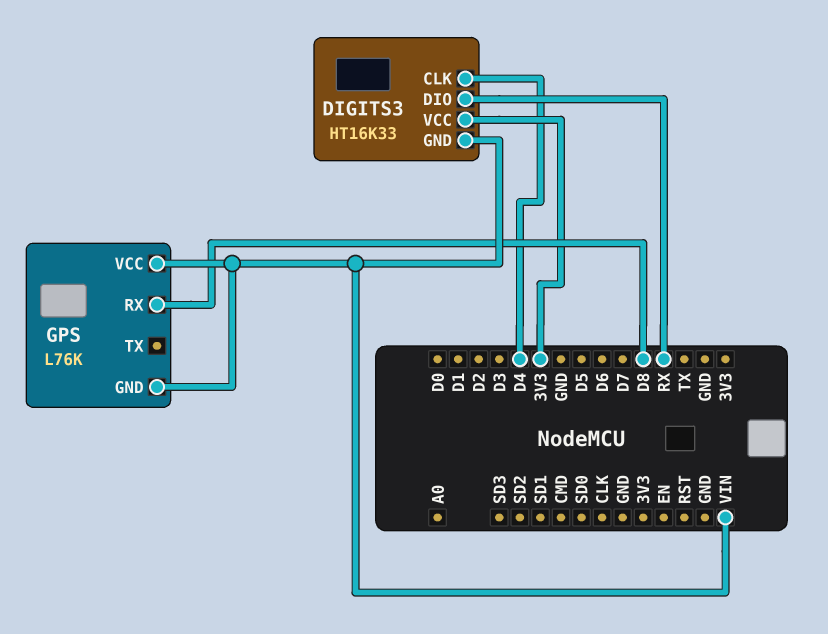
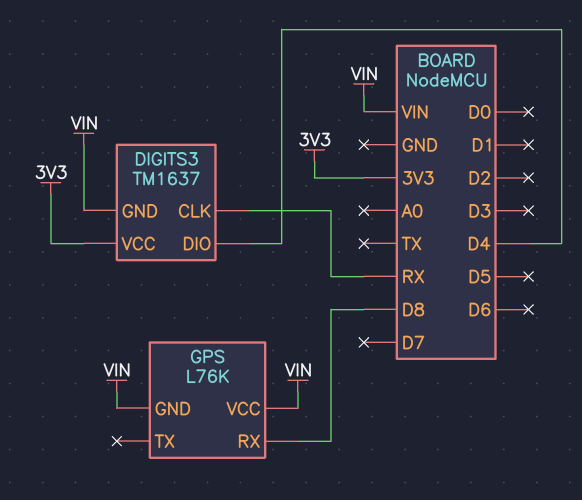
DIGITS3: HT16K33 -> TM1637
DIGITS3 pin CLK: D4 -> RX
DIGITS3 pin DIO: RX -> D4

